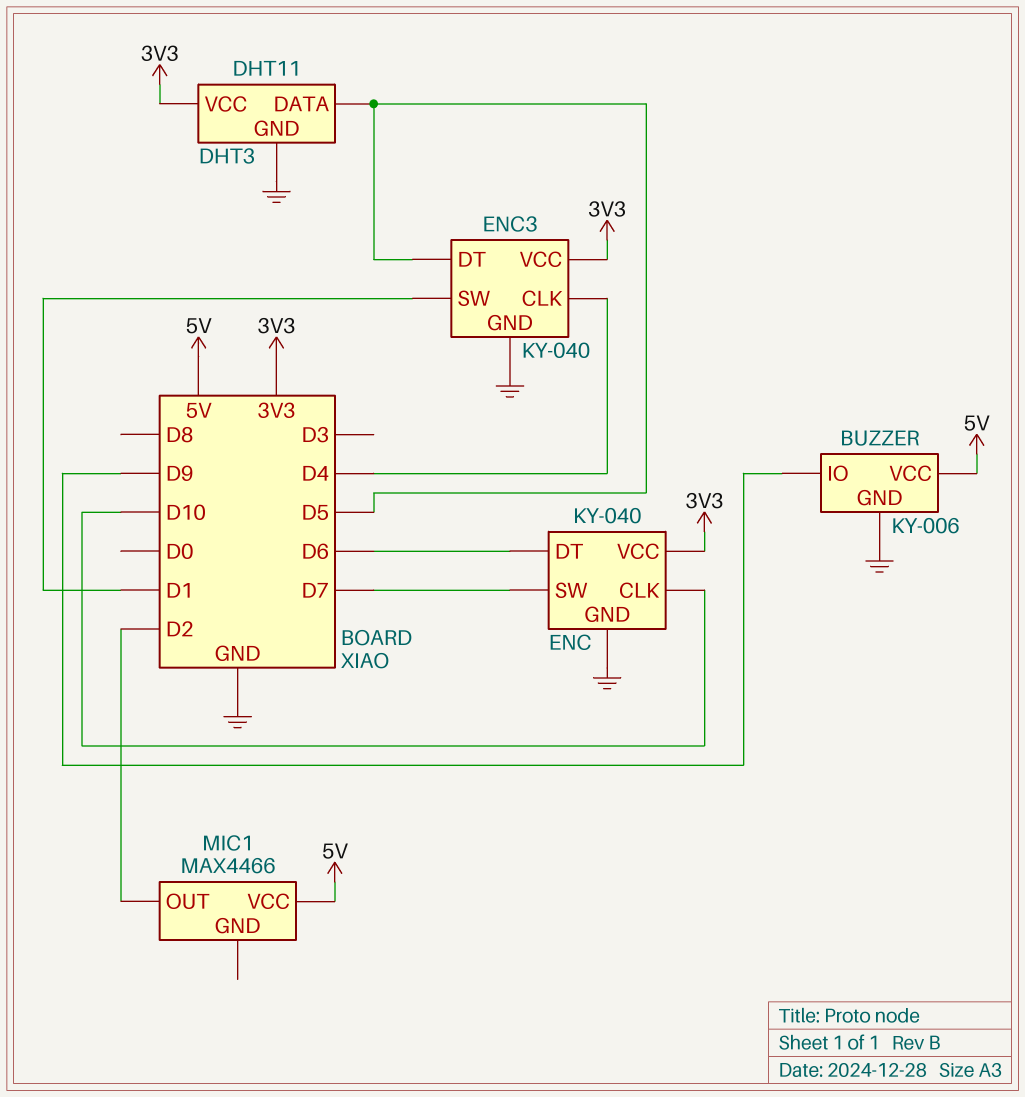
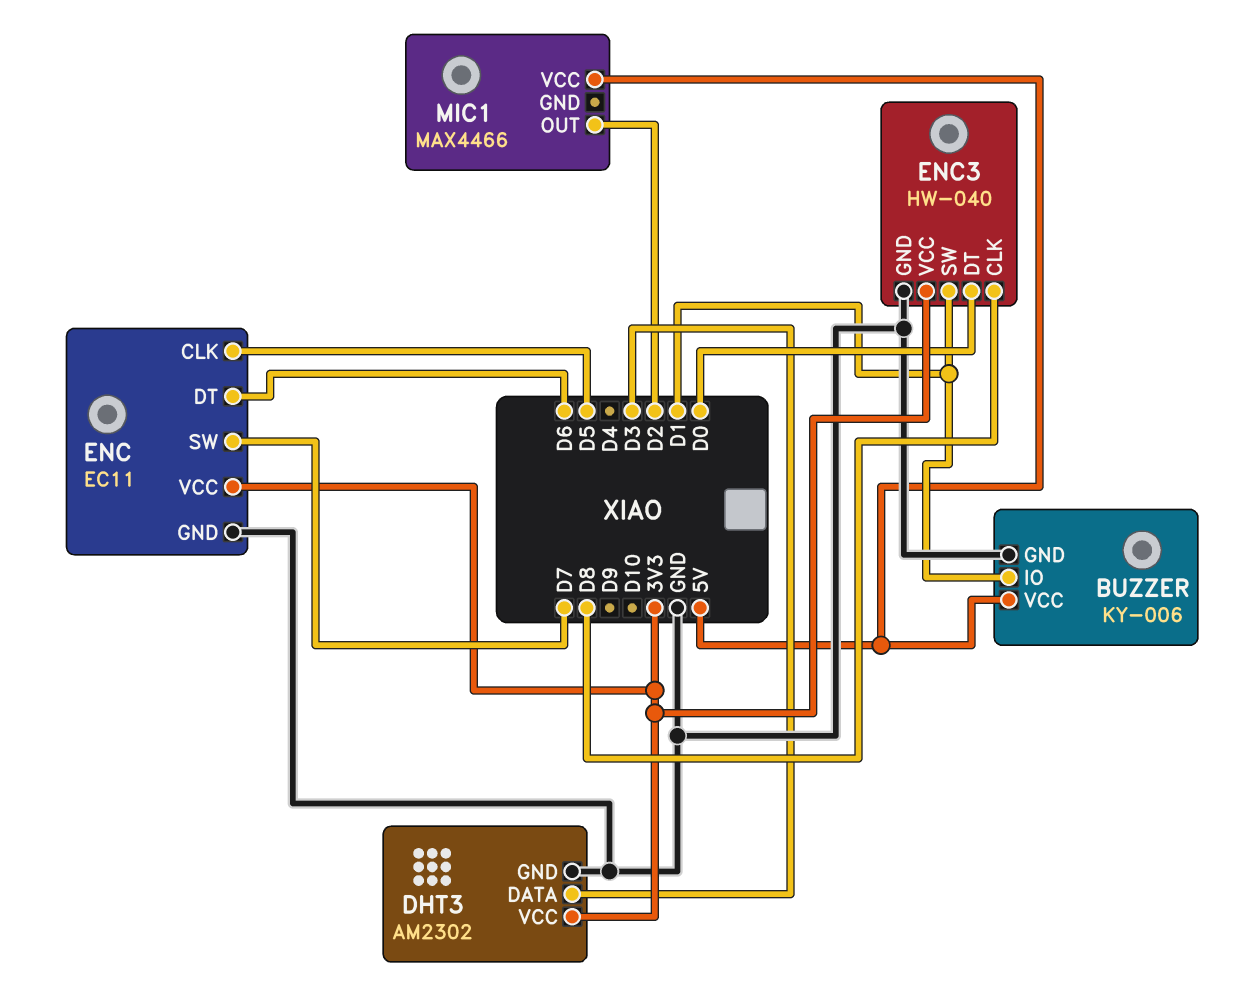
BUZZER pin IO: D9 -> D1
DHT3: DHT11 -> AM2302
DHT3 pin DATA: D5 -> D3
ENC: KY-040 -> EC11
ENC pin CLK: D10 -> D5
ENC3: KY-040 -> HW-040
ENC3 pin CLK: D4 -> D8
ENC3 pin DT: D5 -> D0

